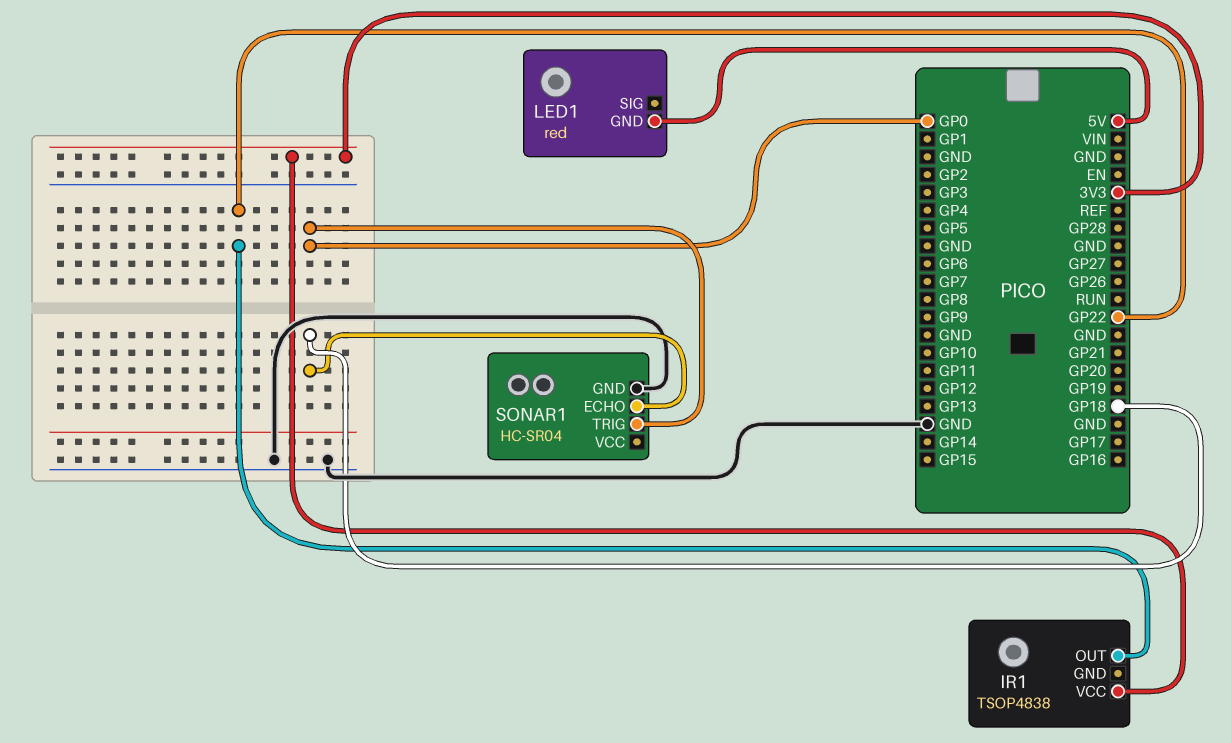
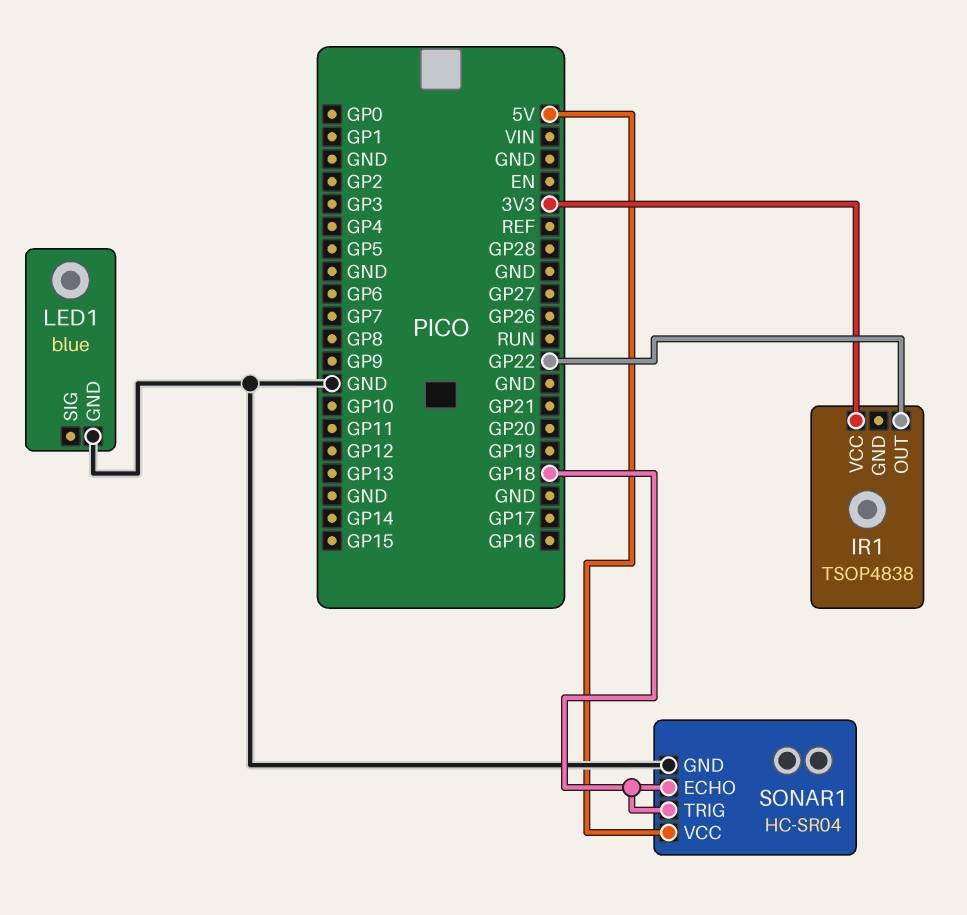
LED1: red -> blue
LED1 pin GND: 5V -> GND
SONAR1 pin TRIG: GP0 -> GP18
SONAR1 pin VCC: none -> 5V

